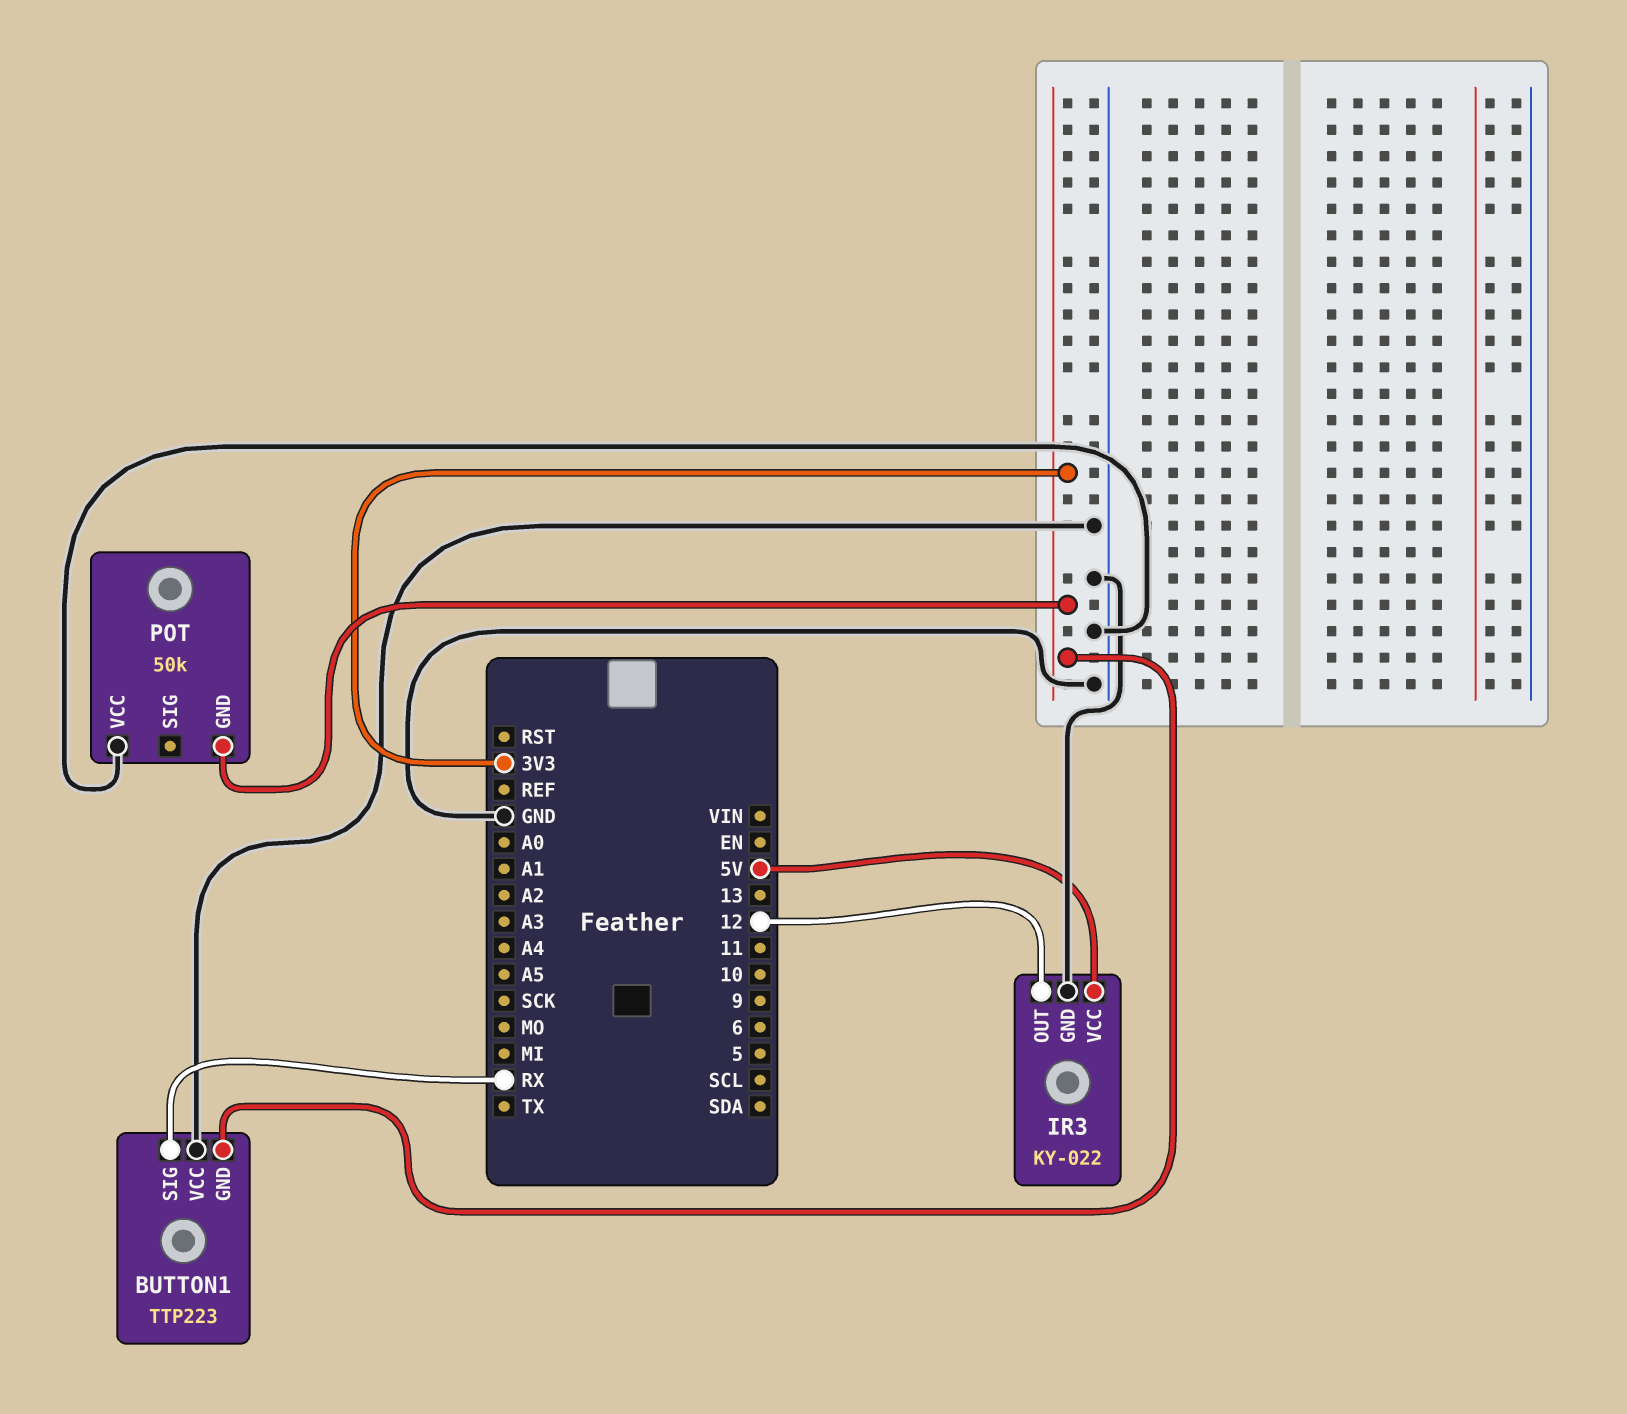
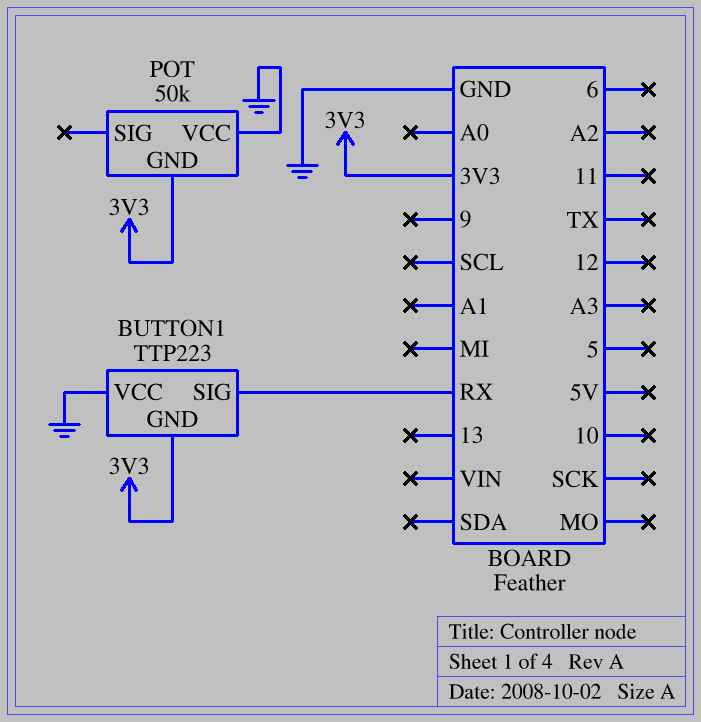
IR3: KY-022 -> none
IR3 pin GND: GND -> none
IR3 pin OUT: 12 -> none
IR3 pin VCC: 5V -> none

